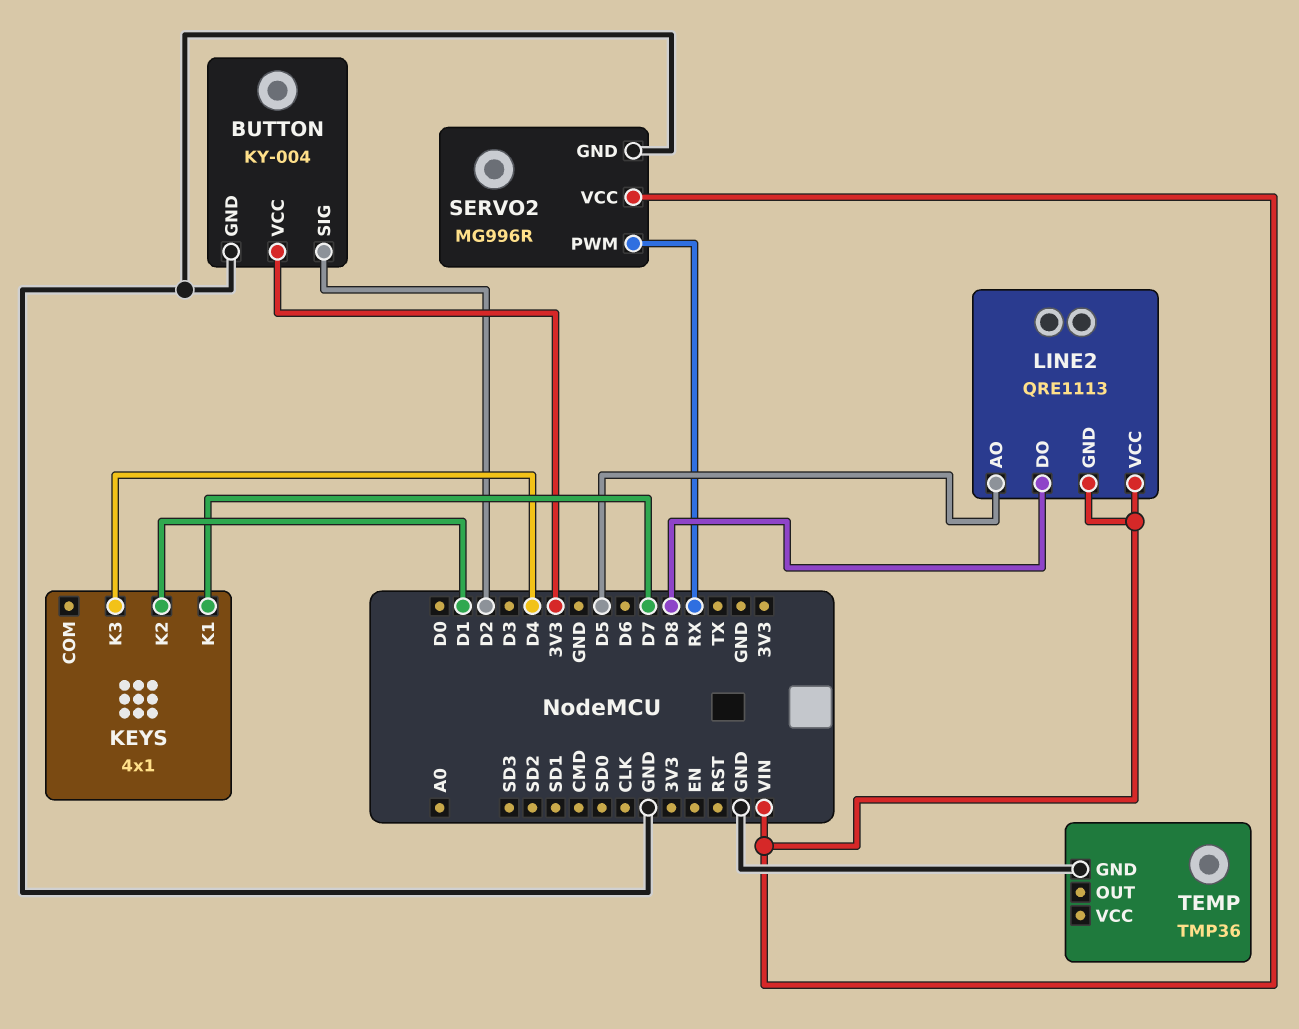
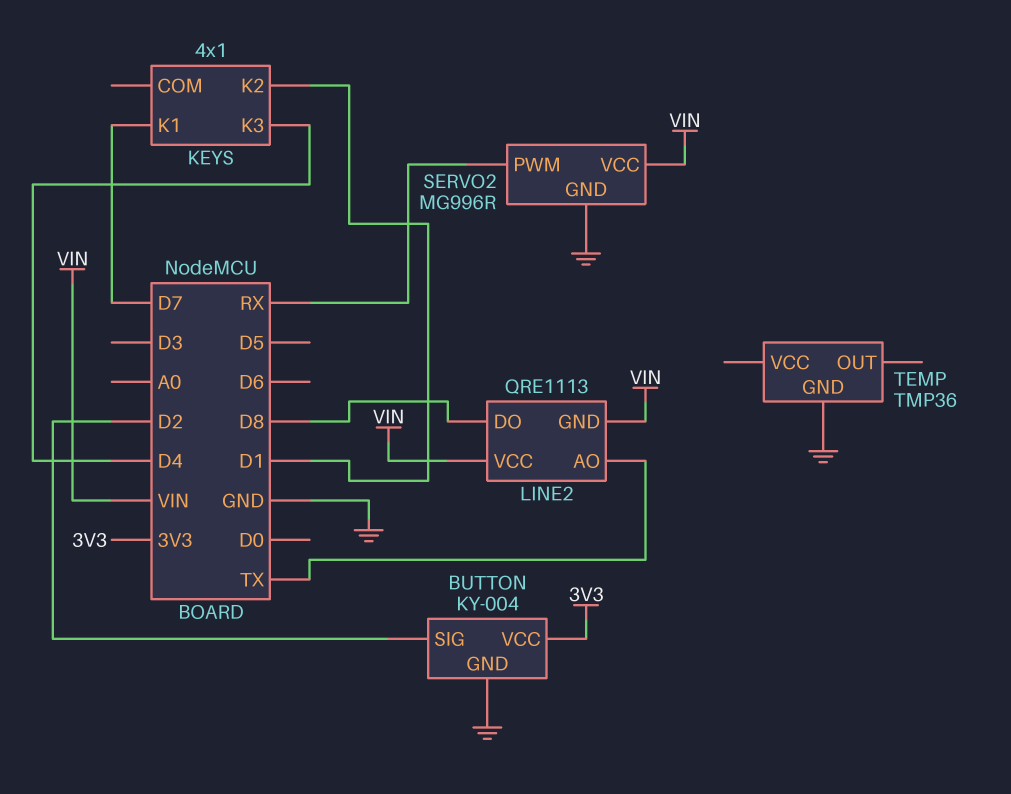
LINE2 pin AO: D5 -> TX

